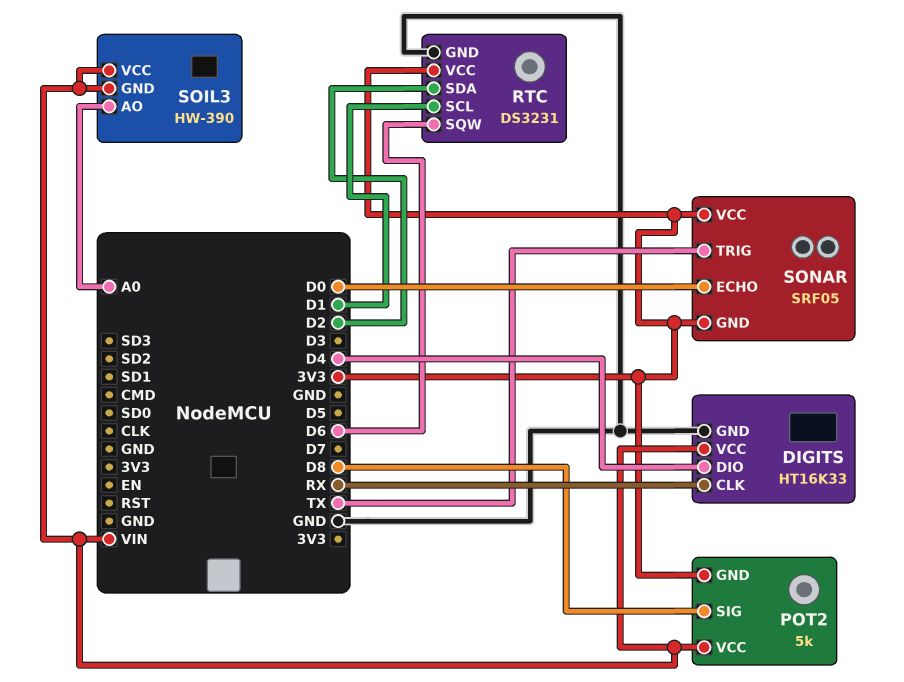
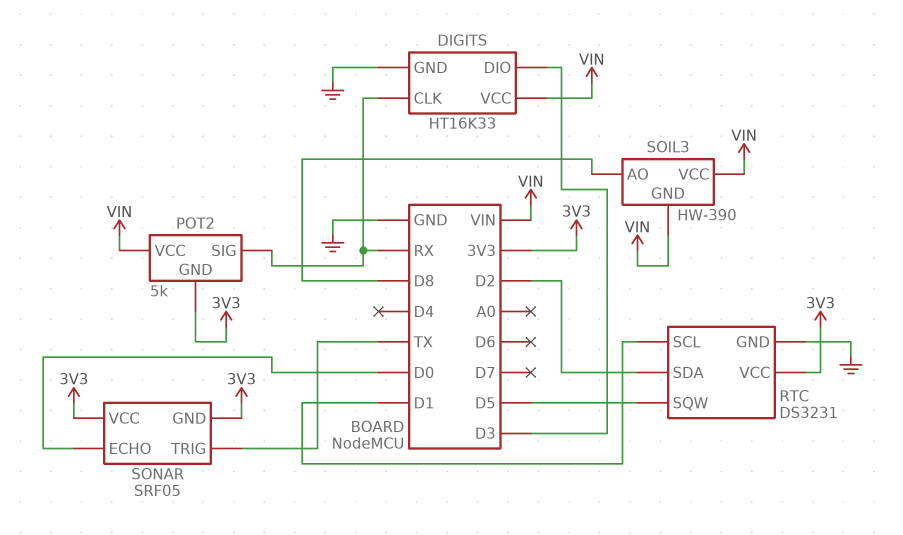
DIGITS pin DIO: D4 -> D3
POT2 pin SIG: D8 -> RX
RTC pin SQW: D6 -> D5
SOIL3 pin AO: A0 -> D8

